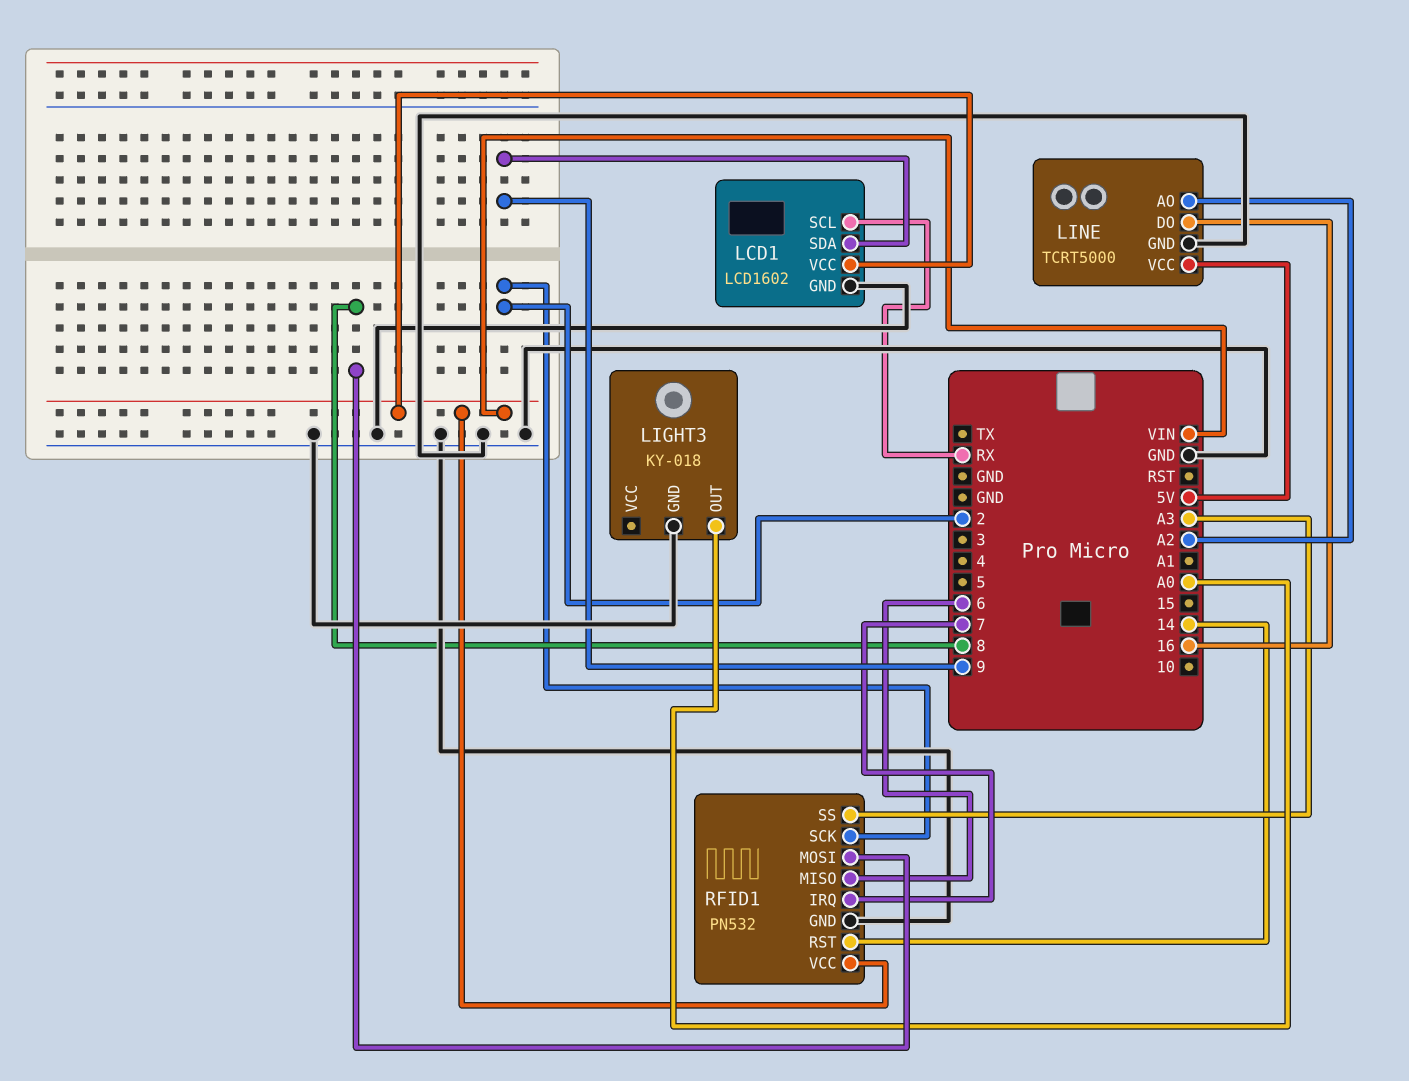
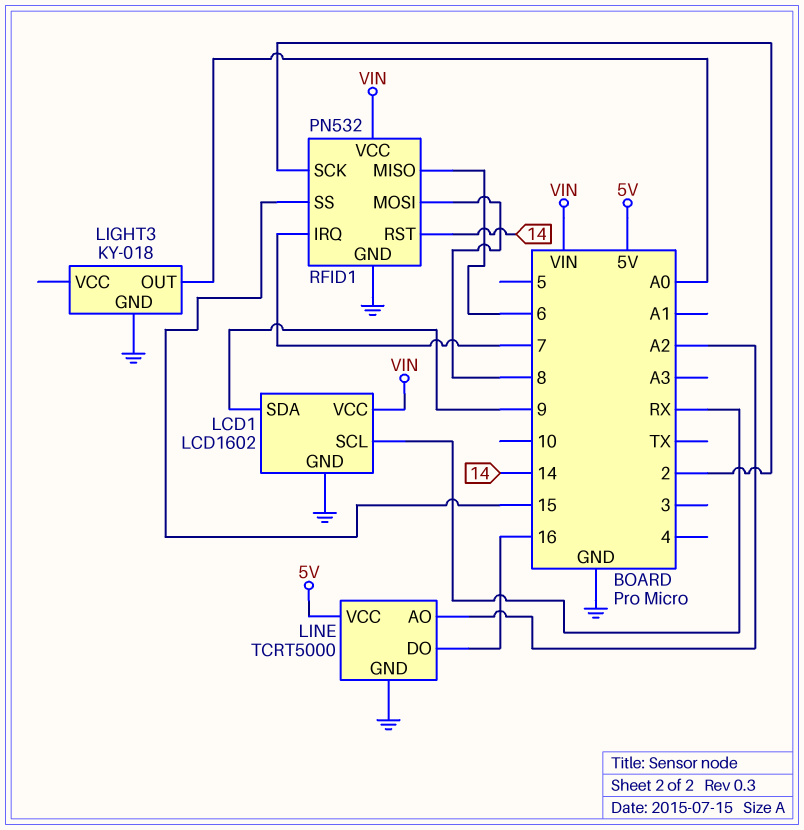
RFID1 pin SS: A3 -> 15

